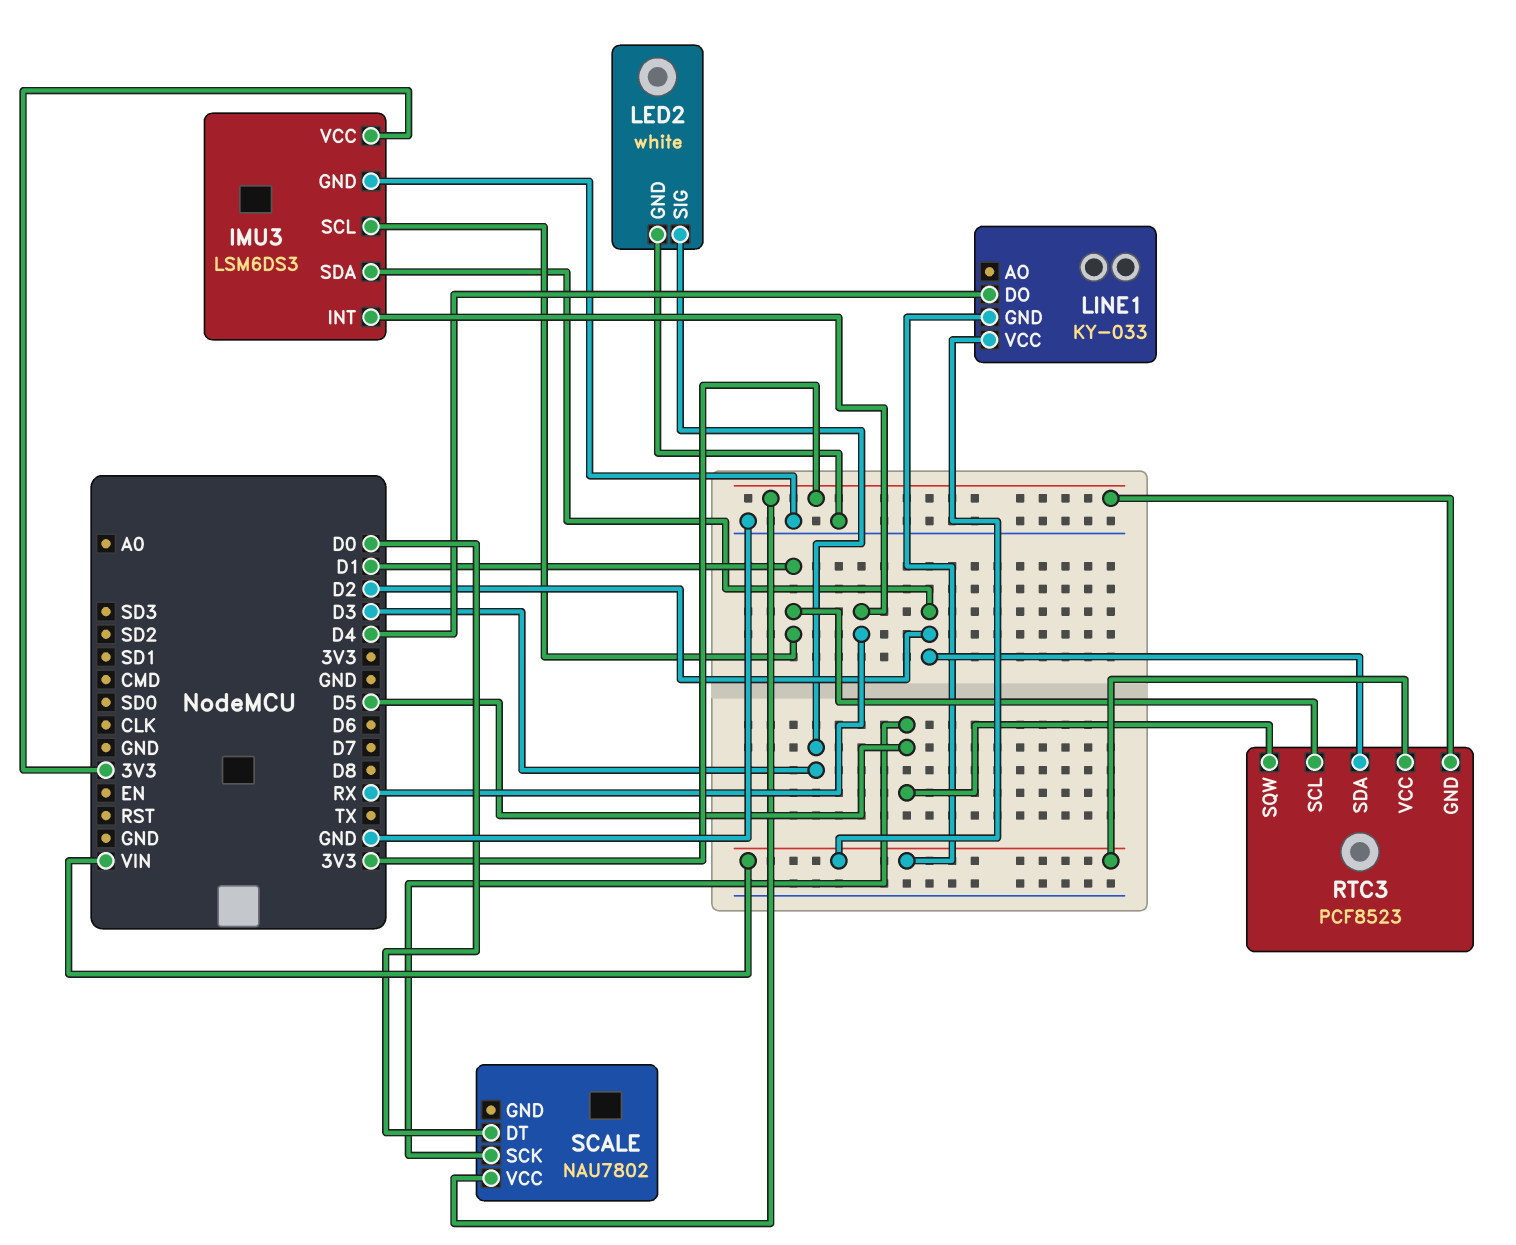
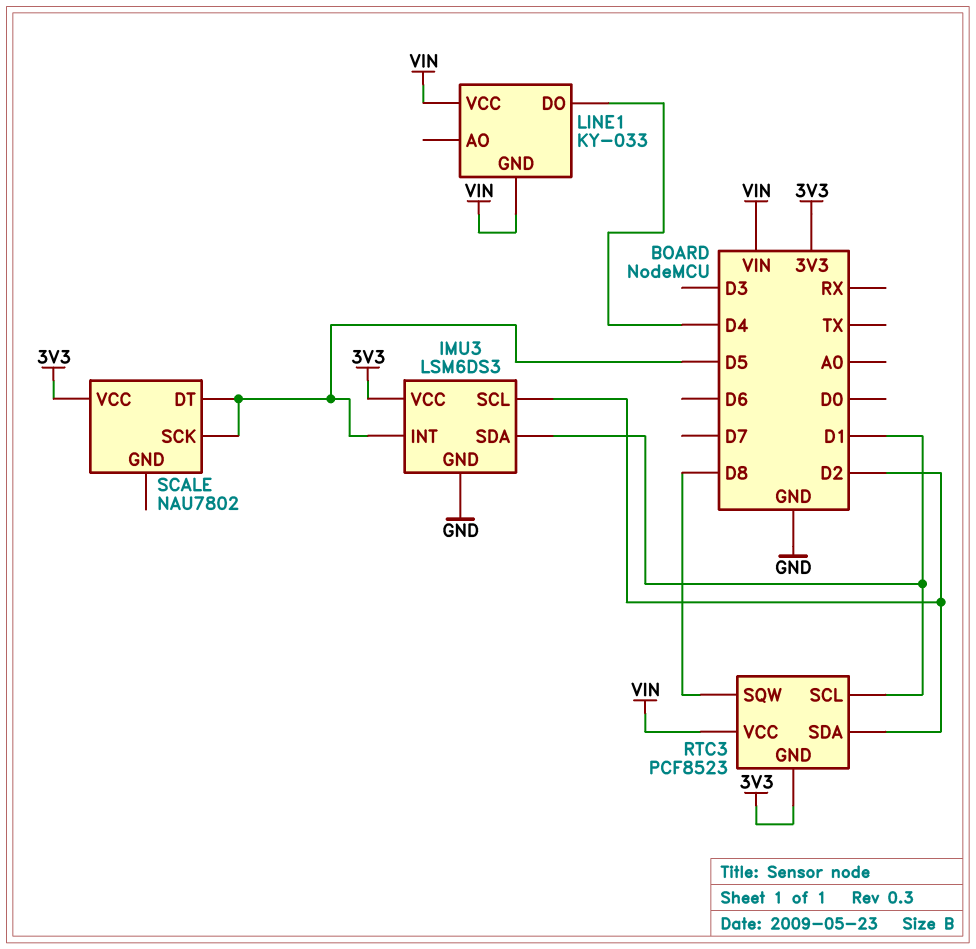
IMU3 pin INT: RX -> D5
IMU3 pin SCL: D1 -> D2
IMU3 pin SDA: D2 -> D1
LED2: white -> none
LED2 pin GND: GND -> none
LED2 pin SIG: D3 -> none
RTC3 pin SQW: D5 -> D8
SCALE pin DT: D0 -> D5

